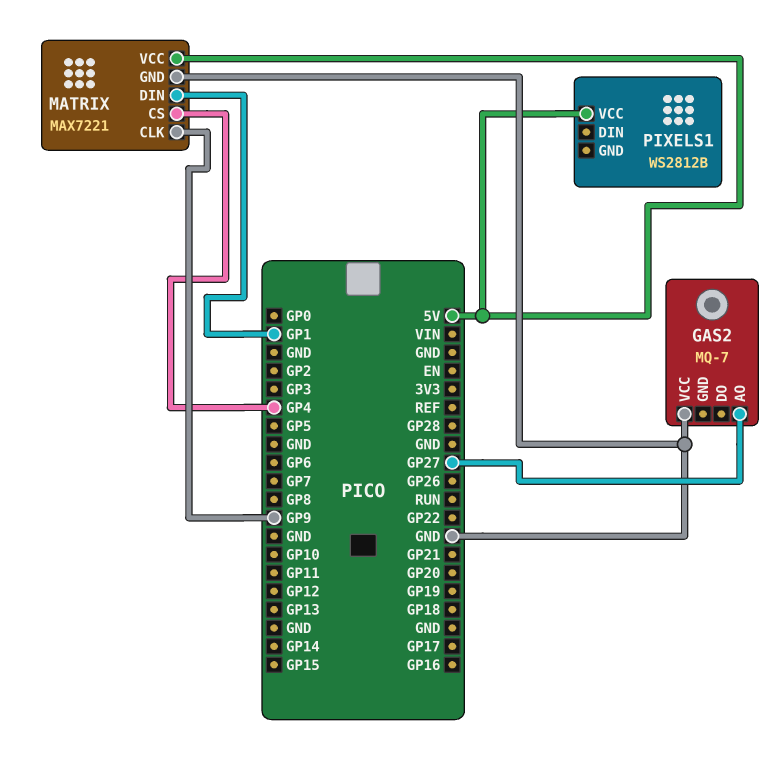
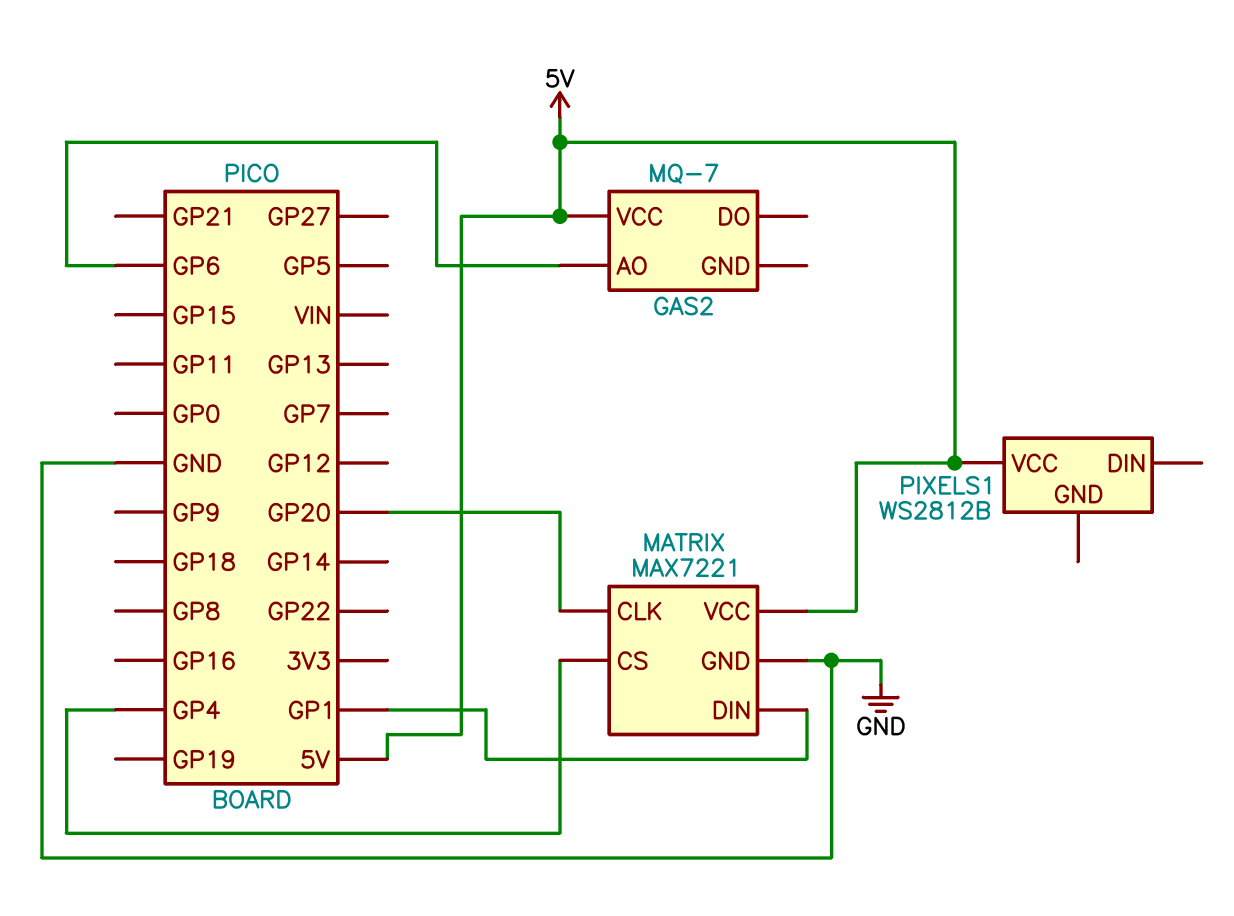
GAS2 pin AO: GP27 -> GP6
GAS2 pin VCC: GND -> 5V
MATRIX pin CLK: GP9 -> GP20

